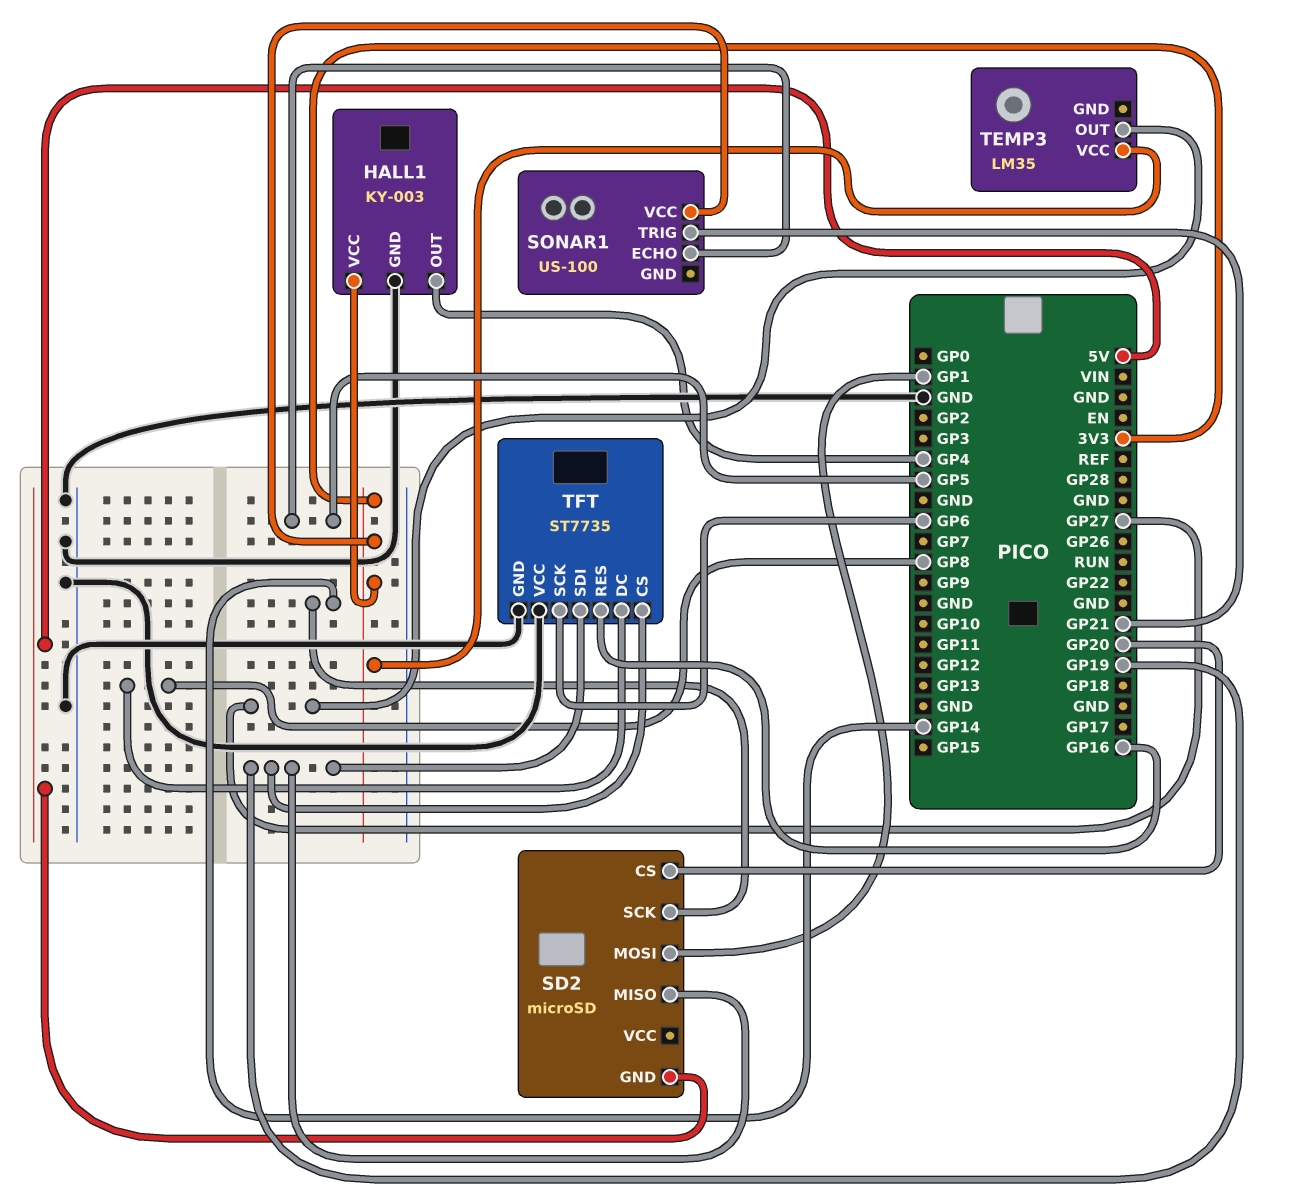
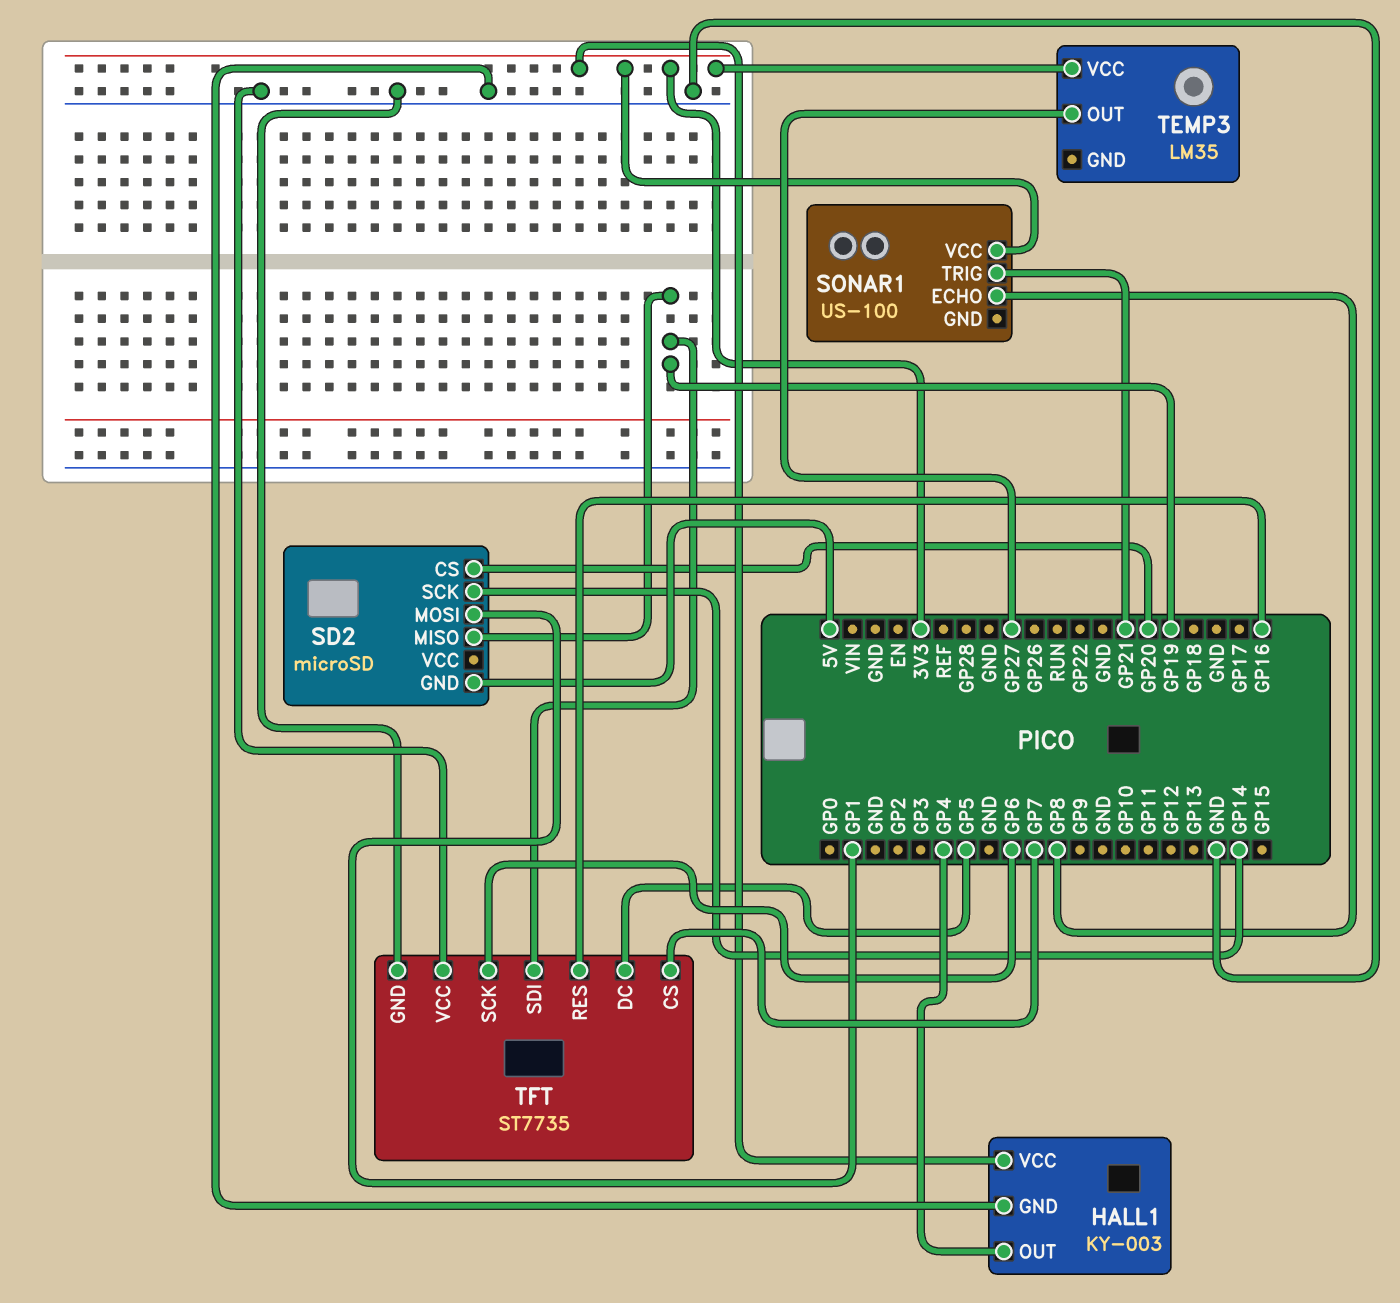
SONAR1 pin ECHO: GP5 -> GP8
TFT pin CS: GP19 -> GP7
TFT pin DC: GP8 -> GP5

